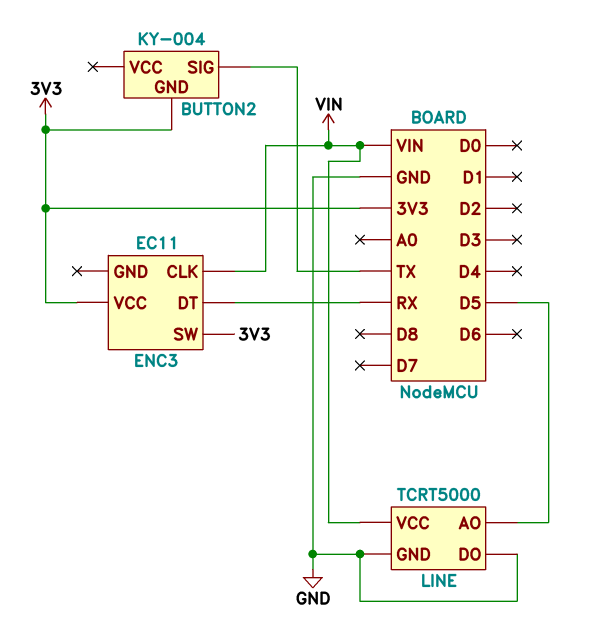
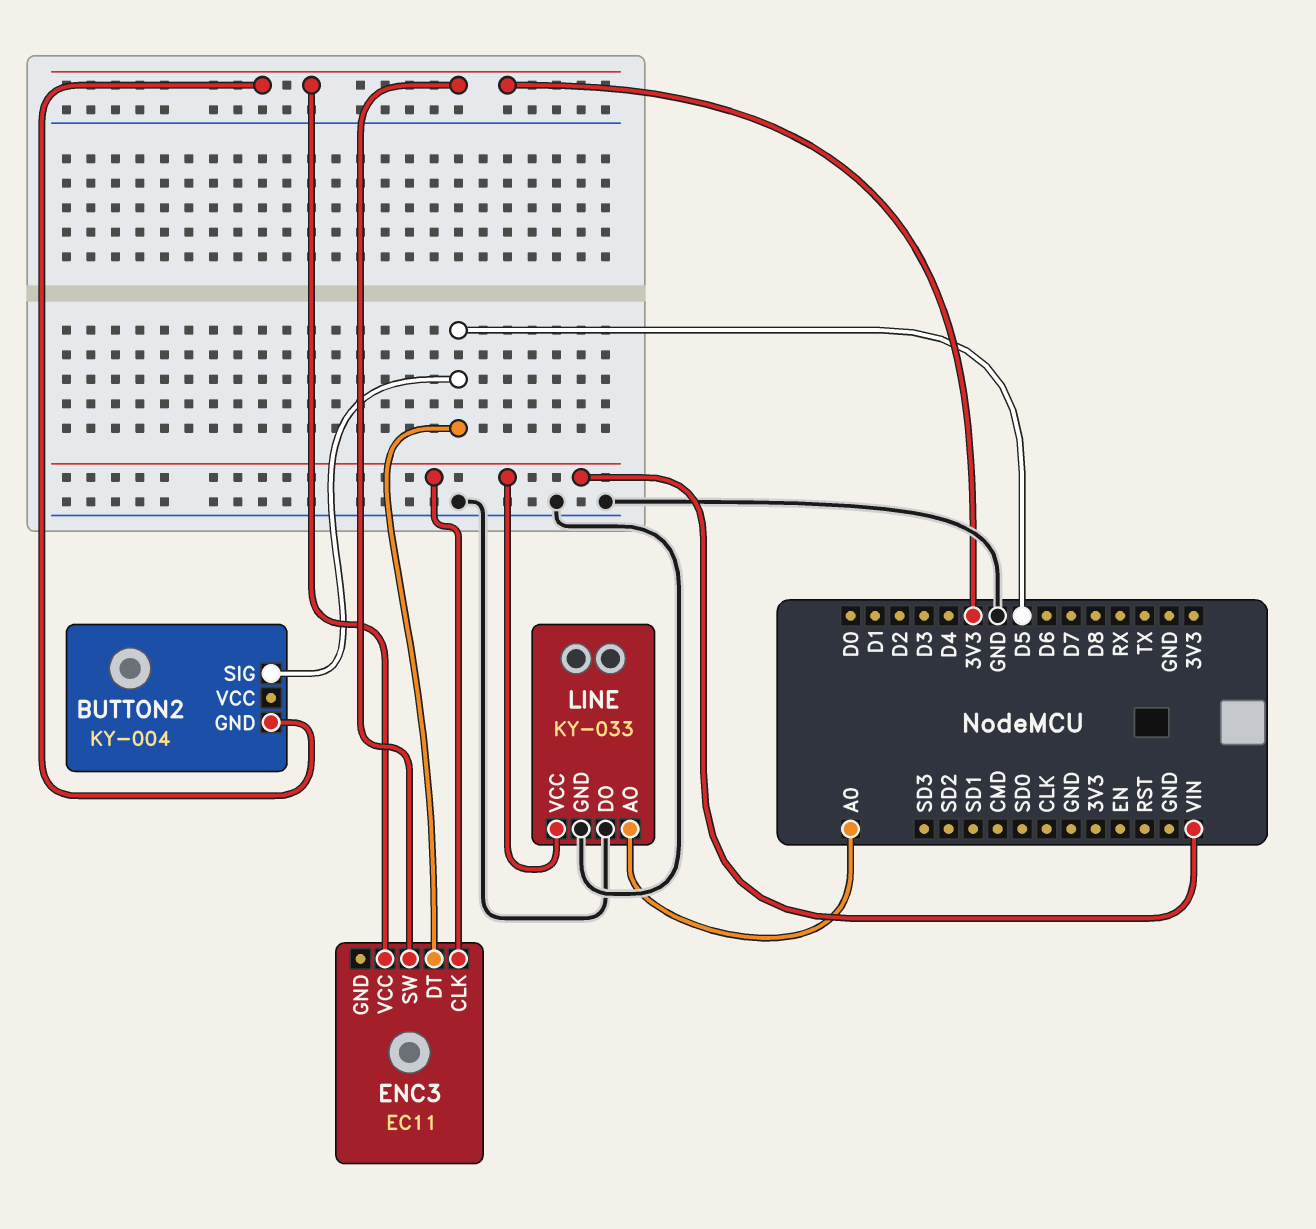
BUTTON2 pin SIG: TX -> D5
ENC3 pin DT: RX -> D5
LINE: TCRT5000 -> KY-033
LINE pin AO: D5 -> A0

